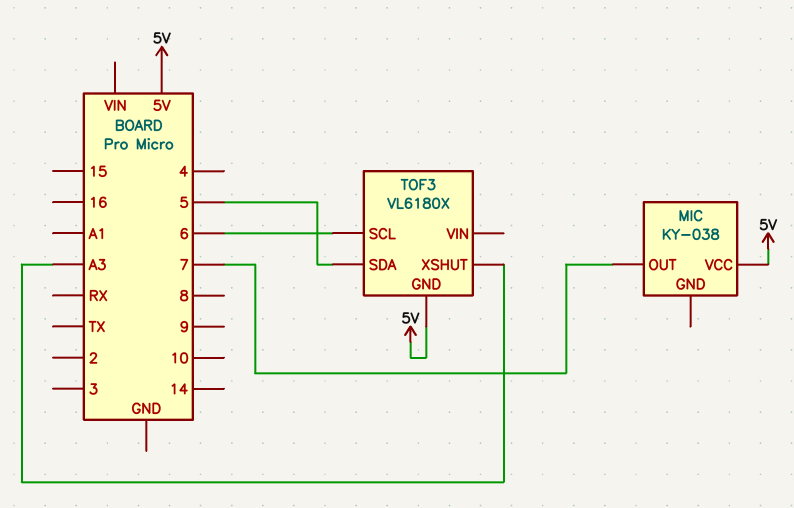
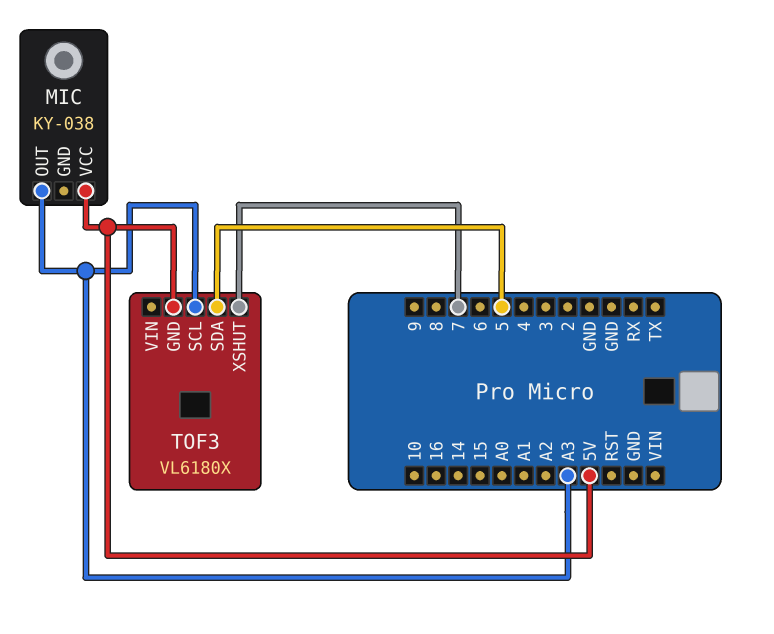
MIC pin OUT: 7 -> A3
TOF3 pin SCL: 6 -> A3
TOF3 pin XSHUT: A3 -> 7

